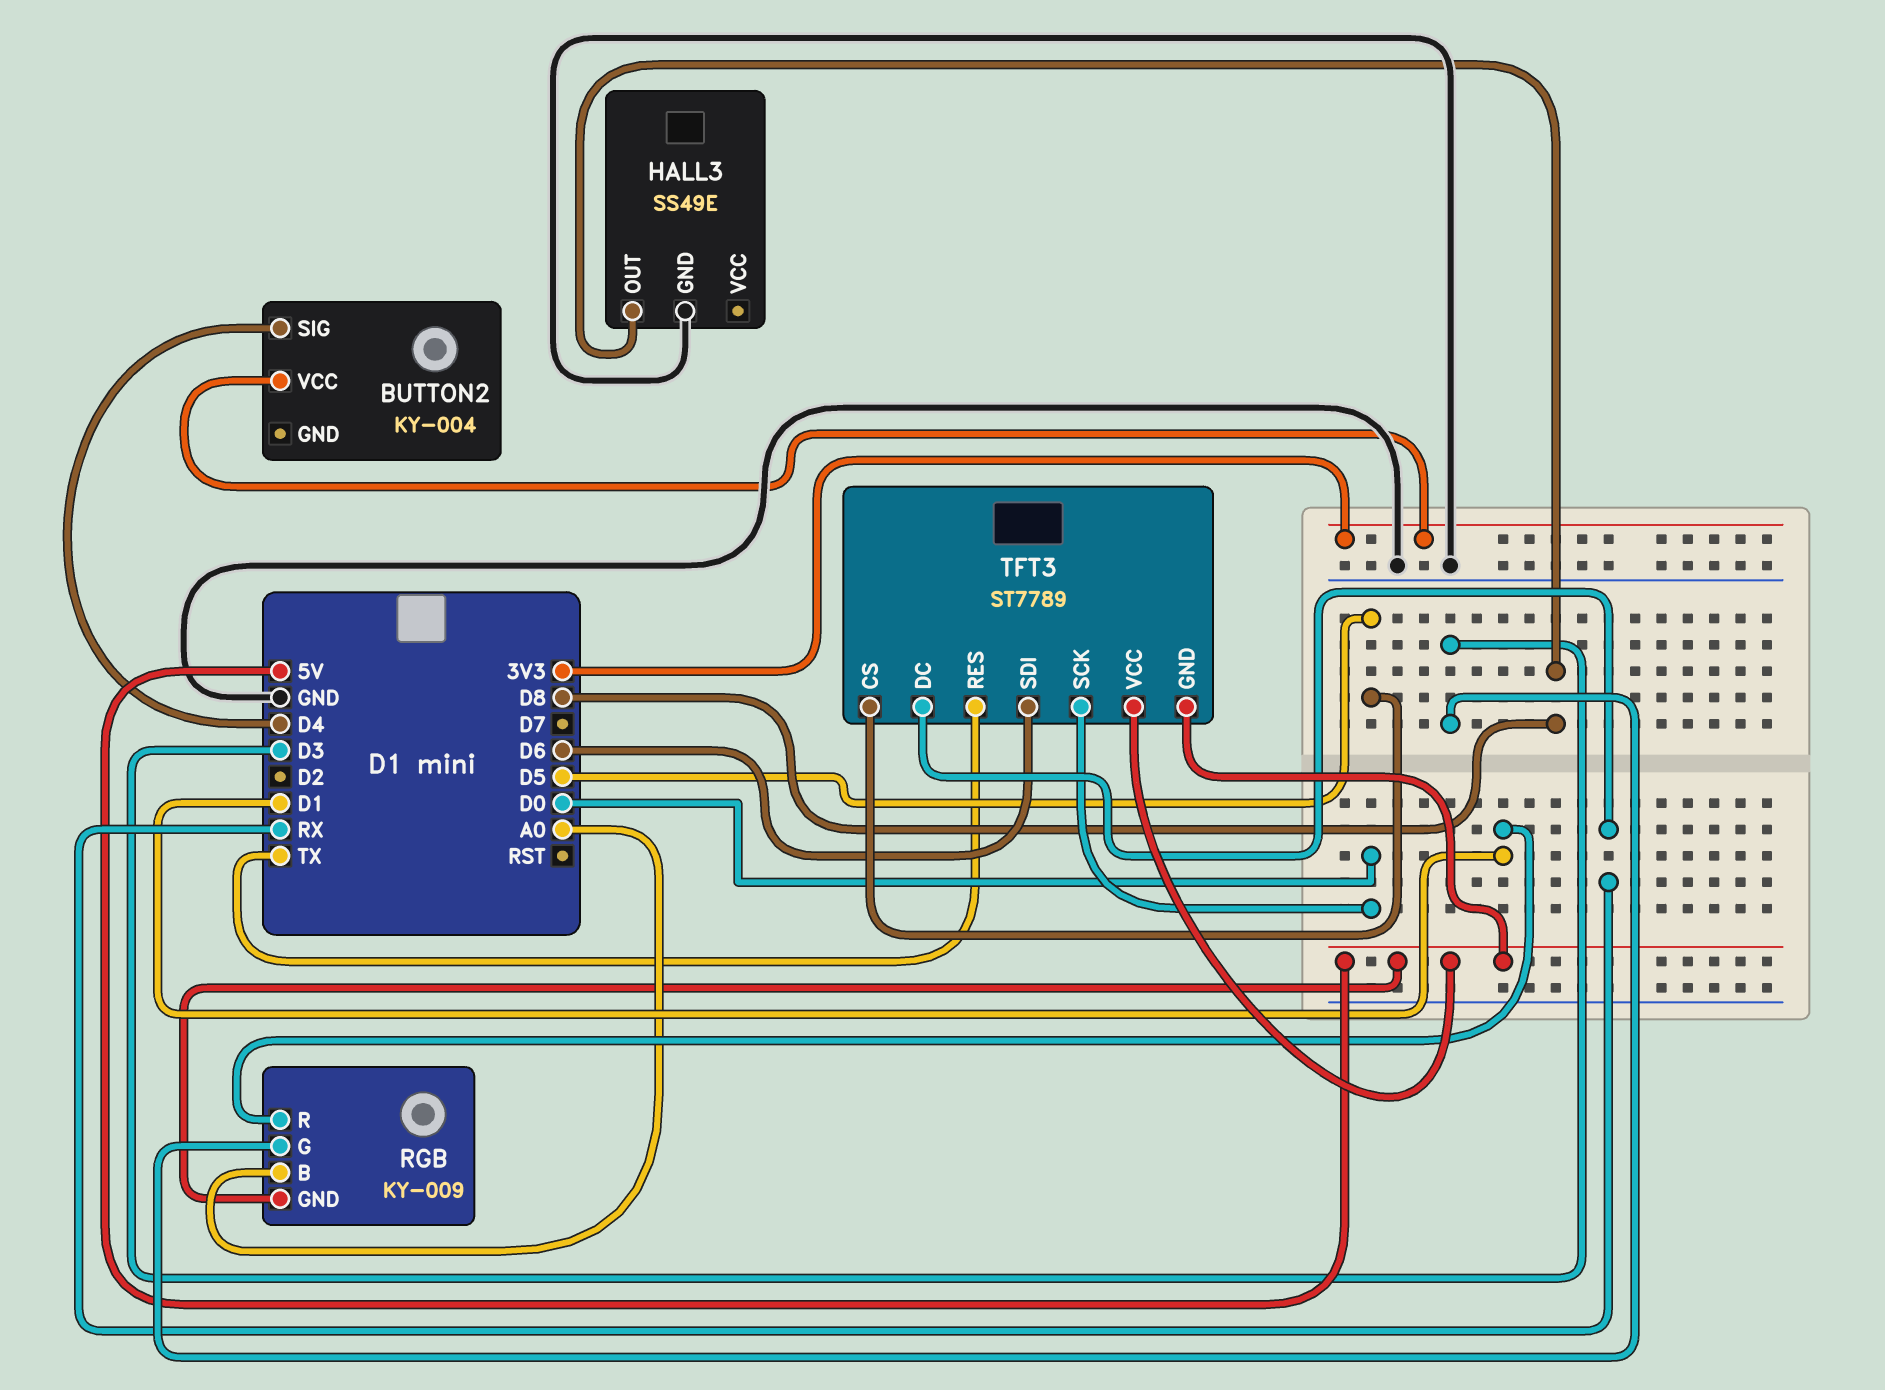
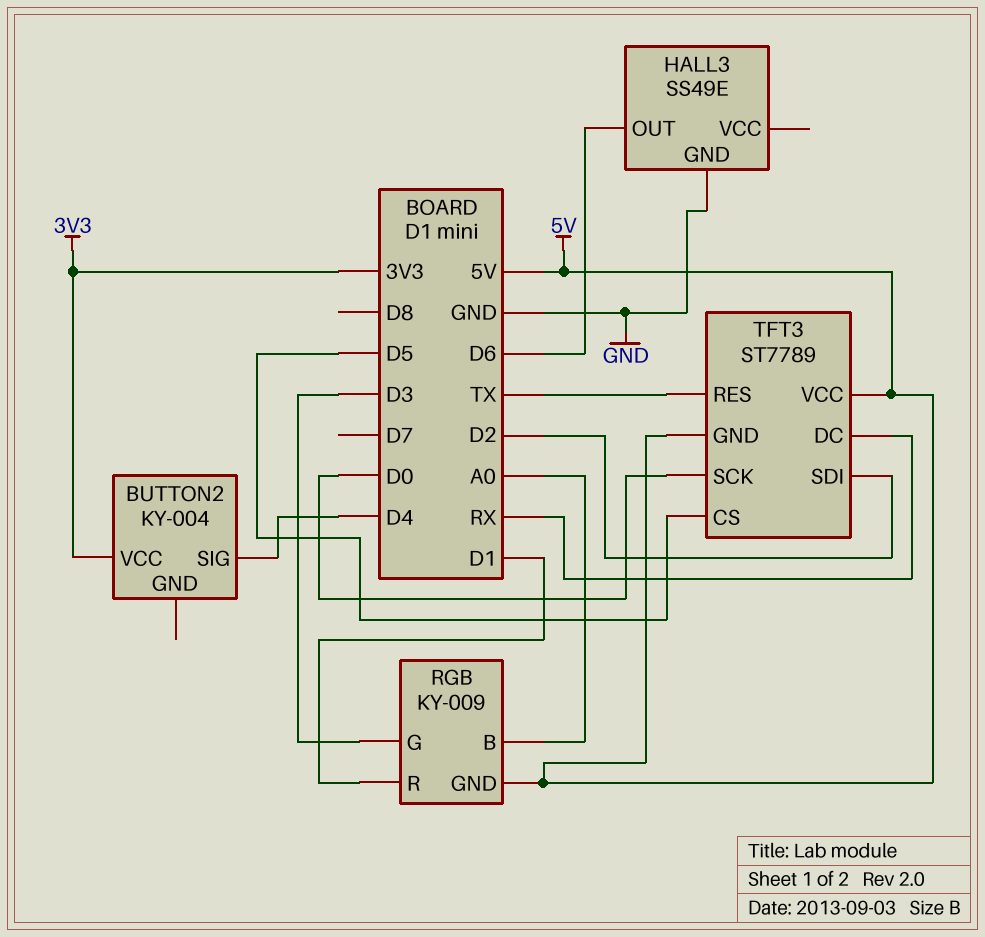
HALL3 pin OUT: D8 -> D6
TFT3 pin SDI: D6 -> D2

